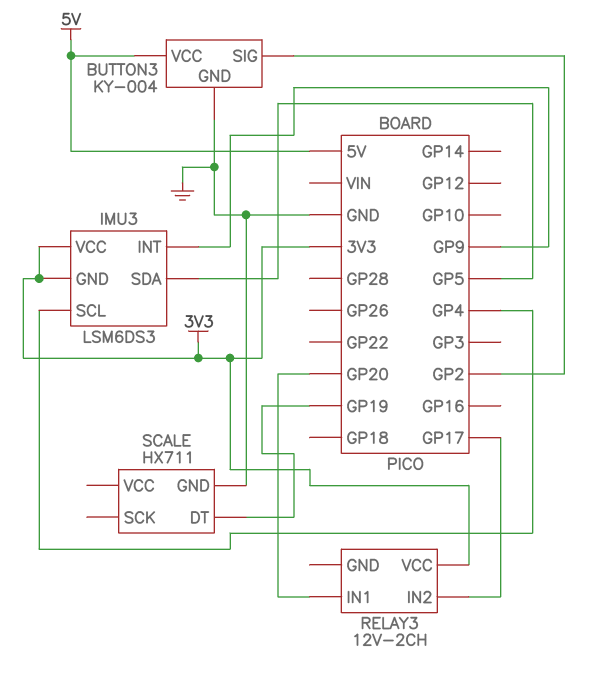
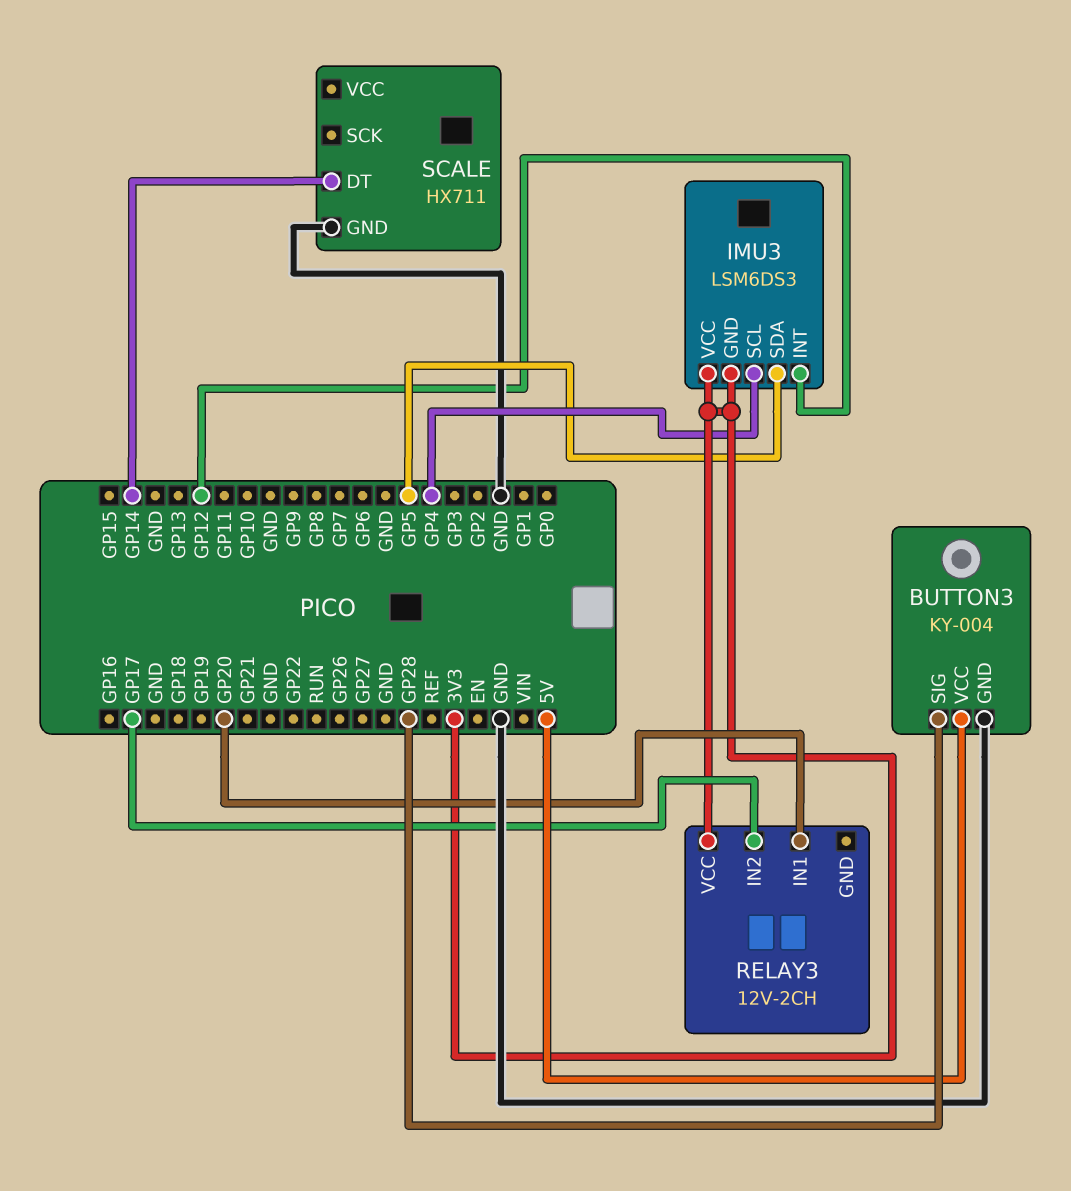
BUTTON3 pin SIG: GP2 -> GP28
IMU3 pin INT: GP9 -> GP12
SCALE pin DT: GP19 -> GP14

